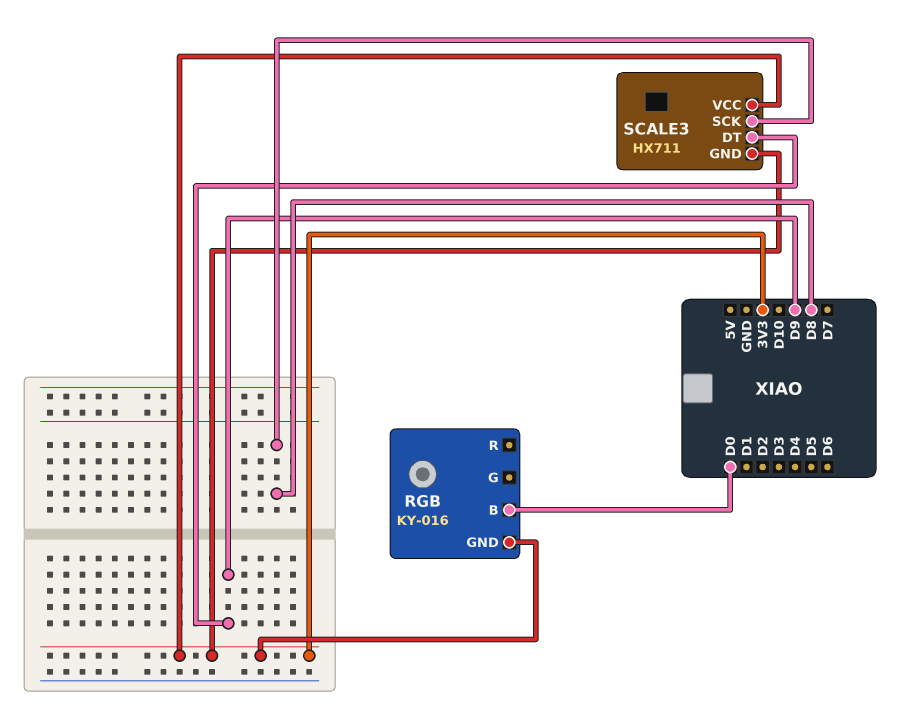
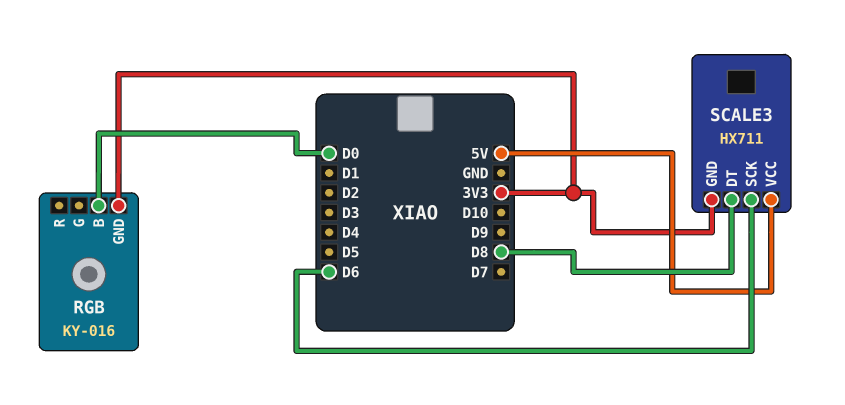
SCALE3 pin DT: D9 -> D8
SCALE3 pin SCK: D8 -> D6
SCALE3 pin VCC: 3V3 -> 5V

